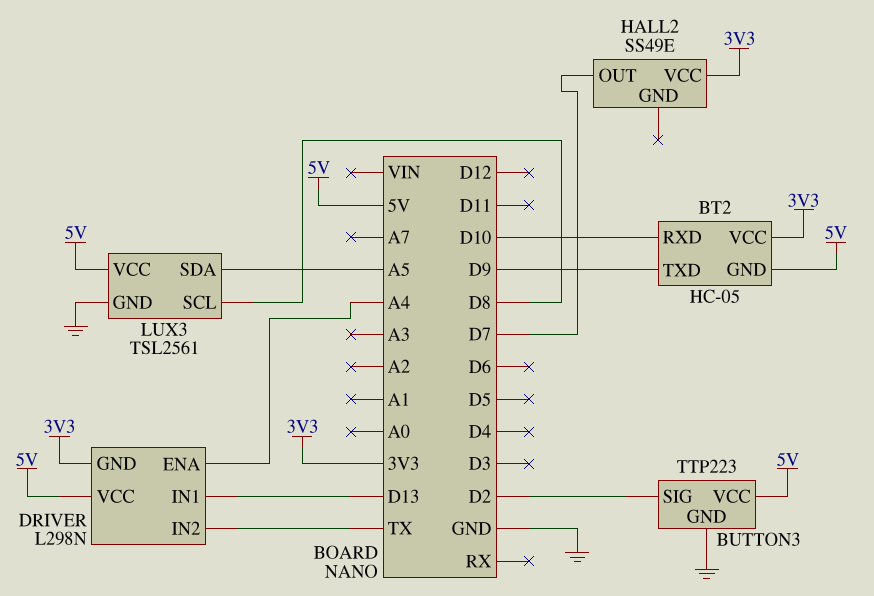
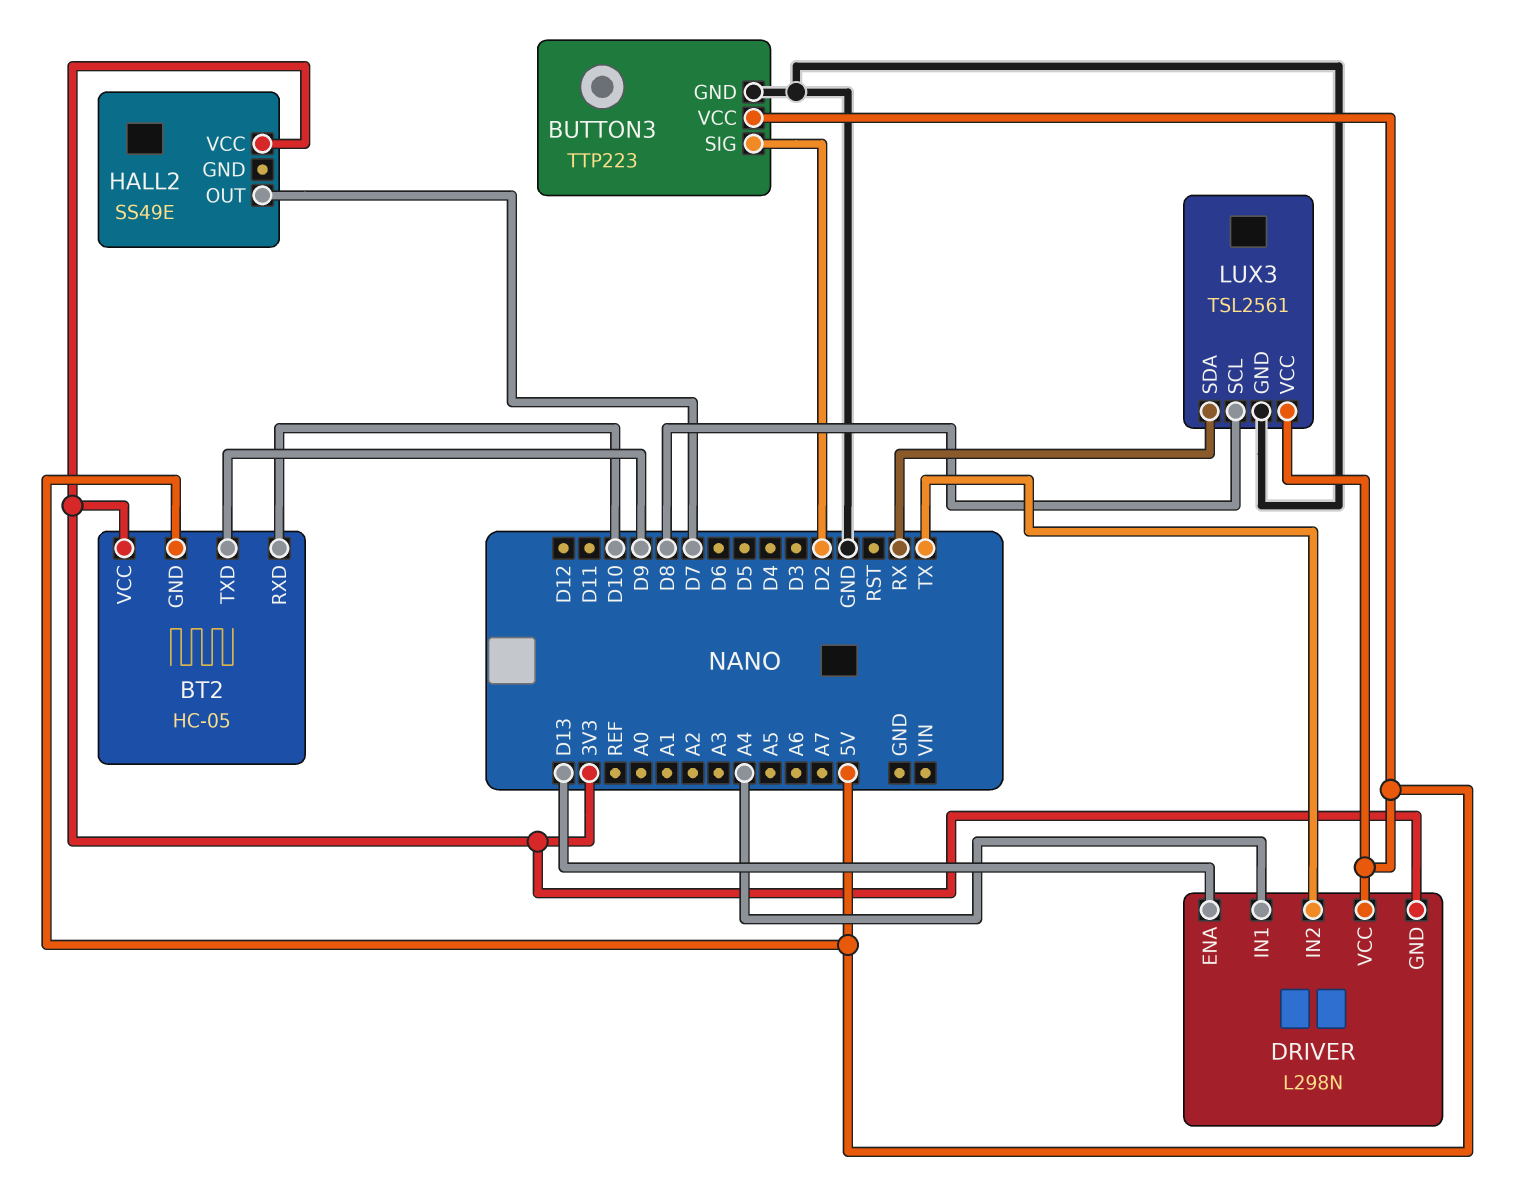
DRIVER pin ENA: A4 -> D13
DRIVER pin IN1: D13 -> A4
LUX3 pin SDA: A5 -> RX

